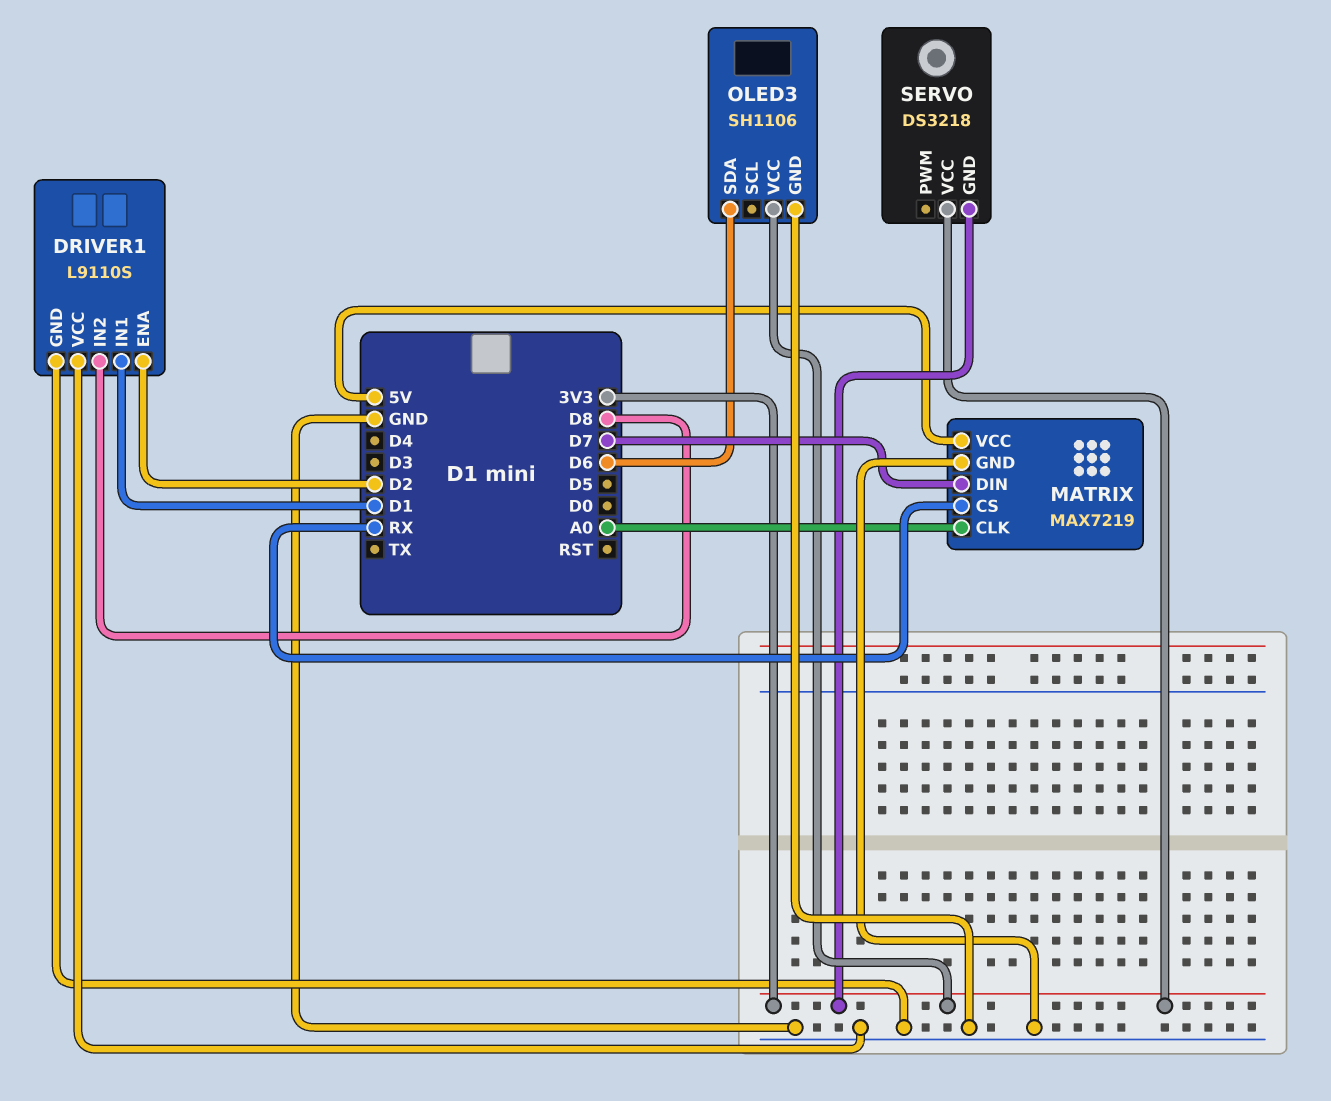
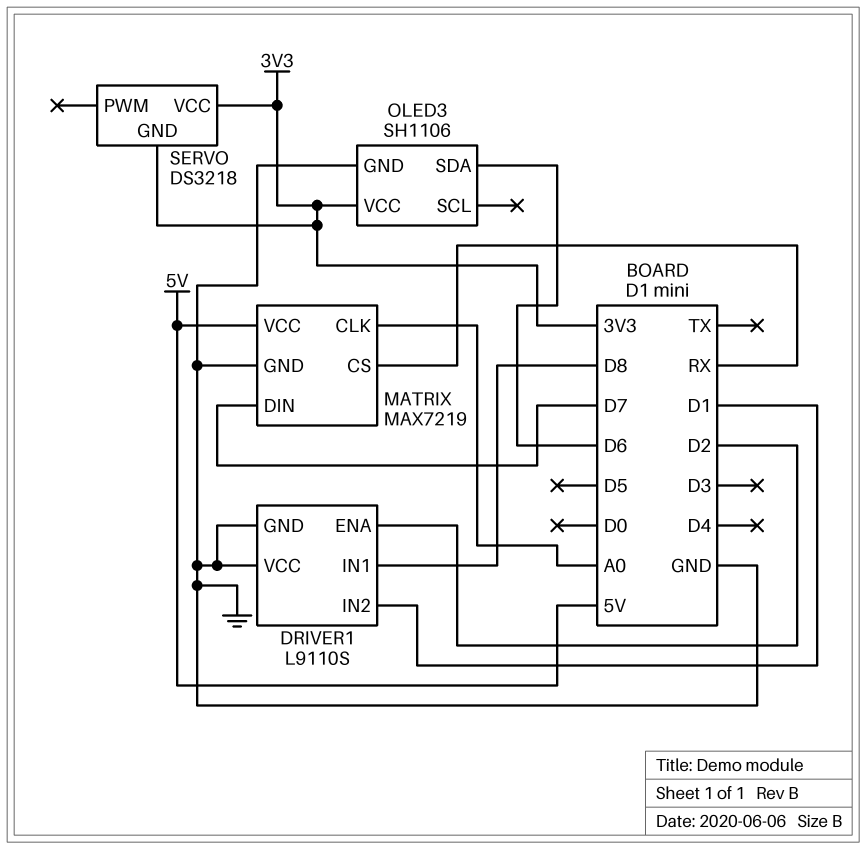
DRIVER1 pin IN1: D1 -> D8
DRIVER1 pin IN2: D8 -> D1

